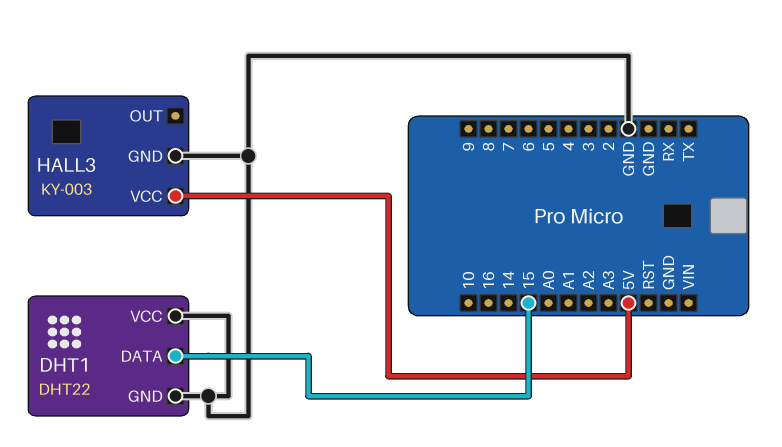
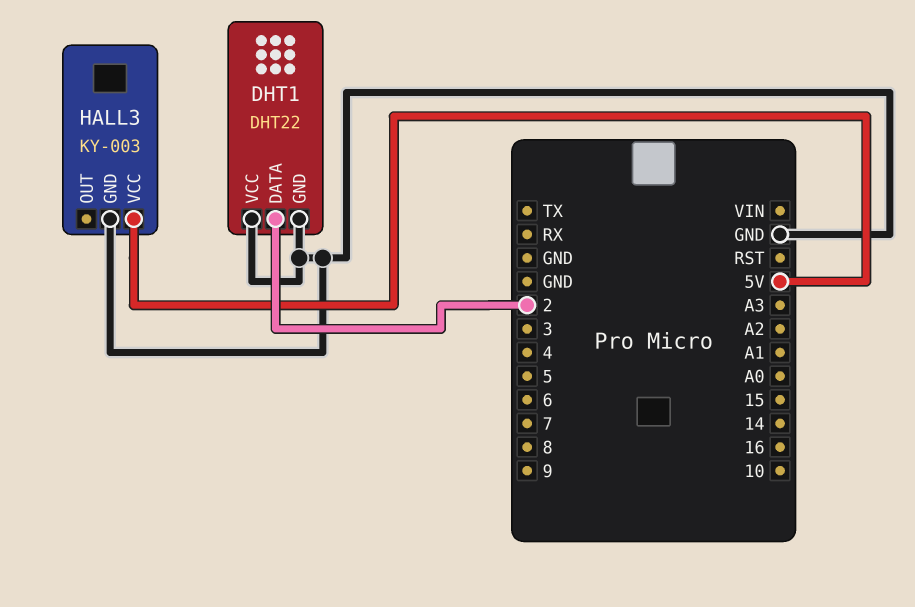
DHT1 pin DATA: 15 -> 2

